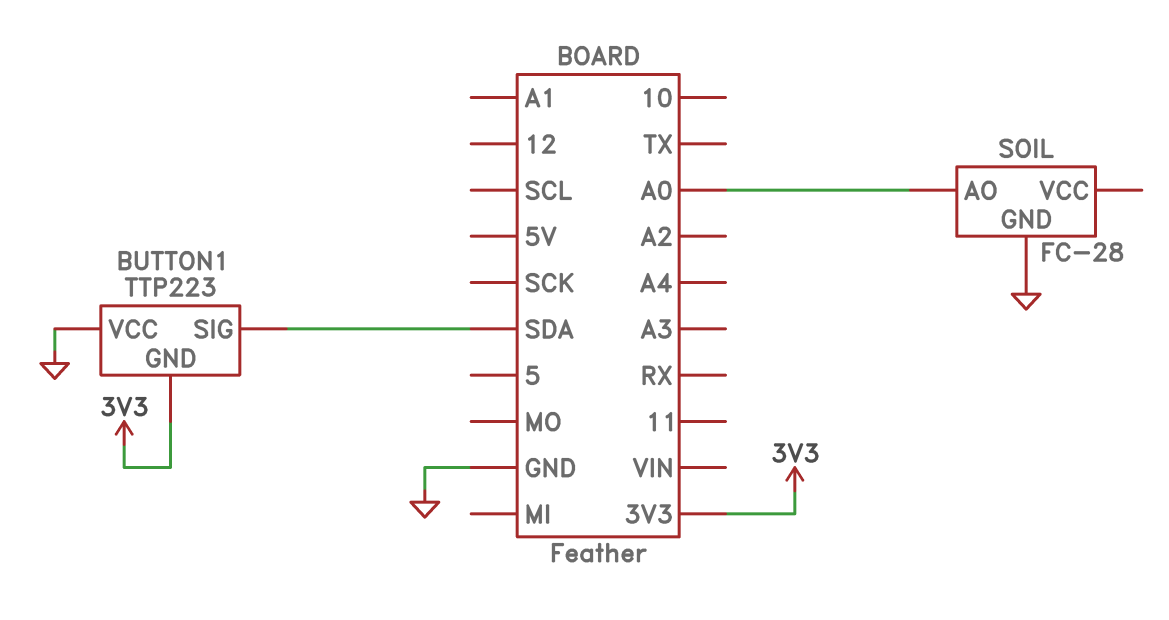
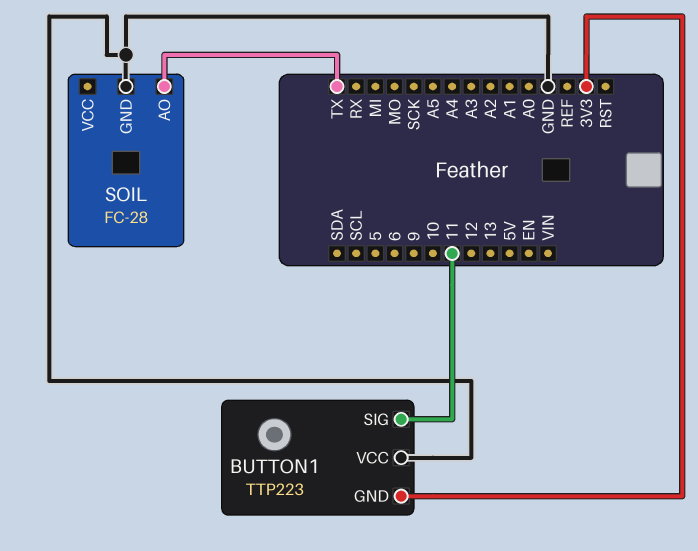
BUTTON1 pin SIG: SDA -> 11
SOIL pin AO: A0 -> TX

